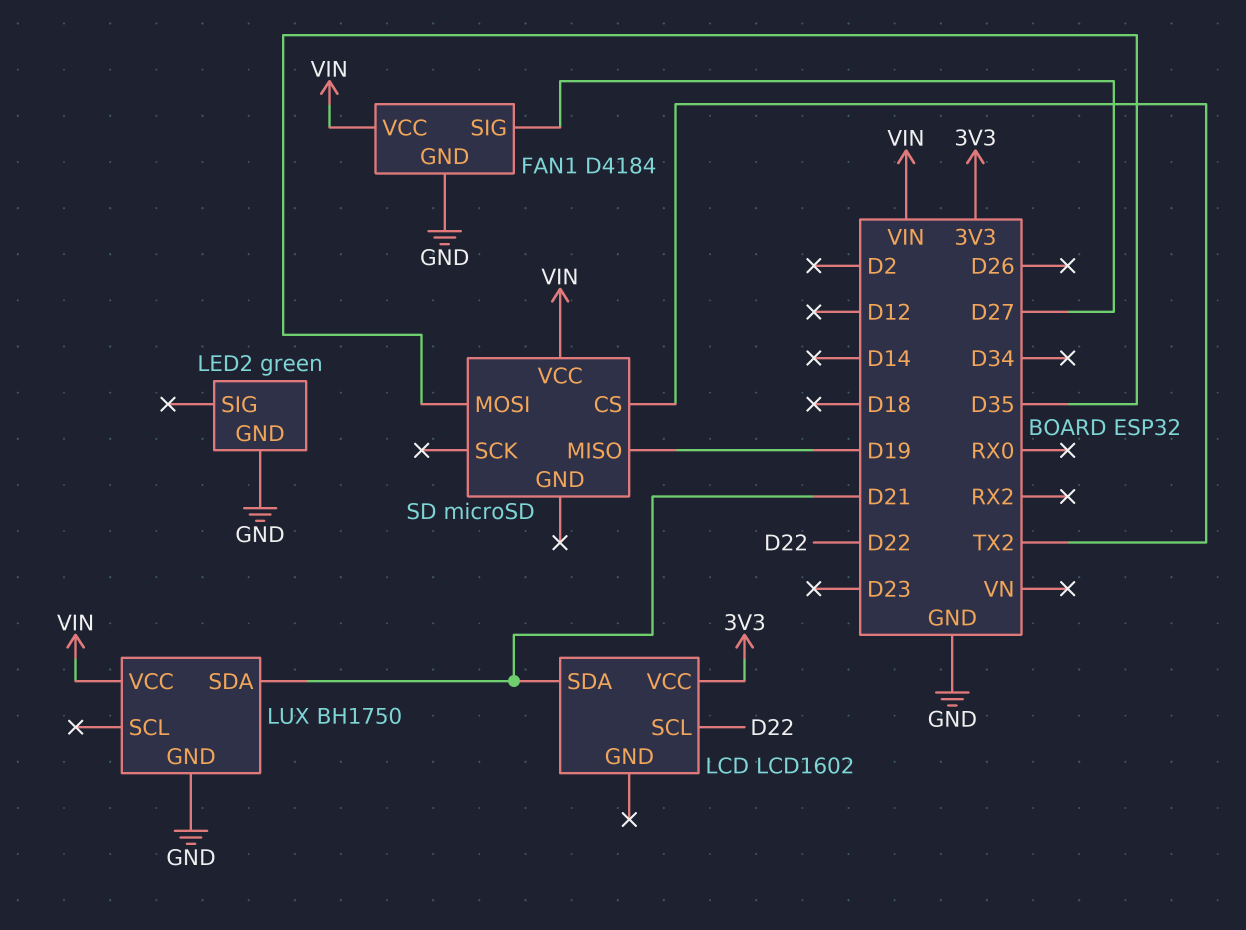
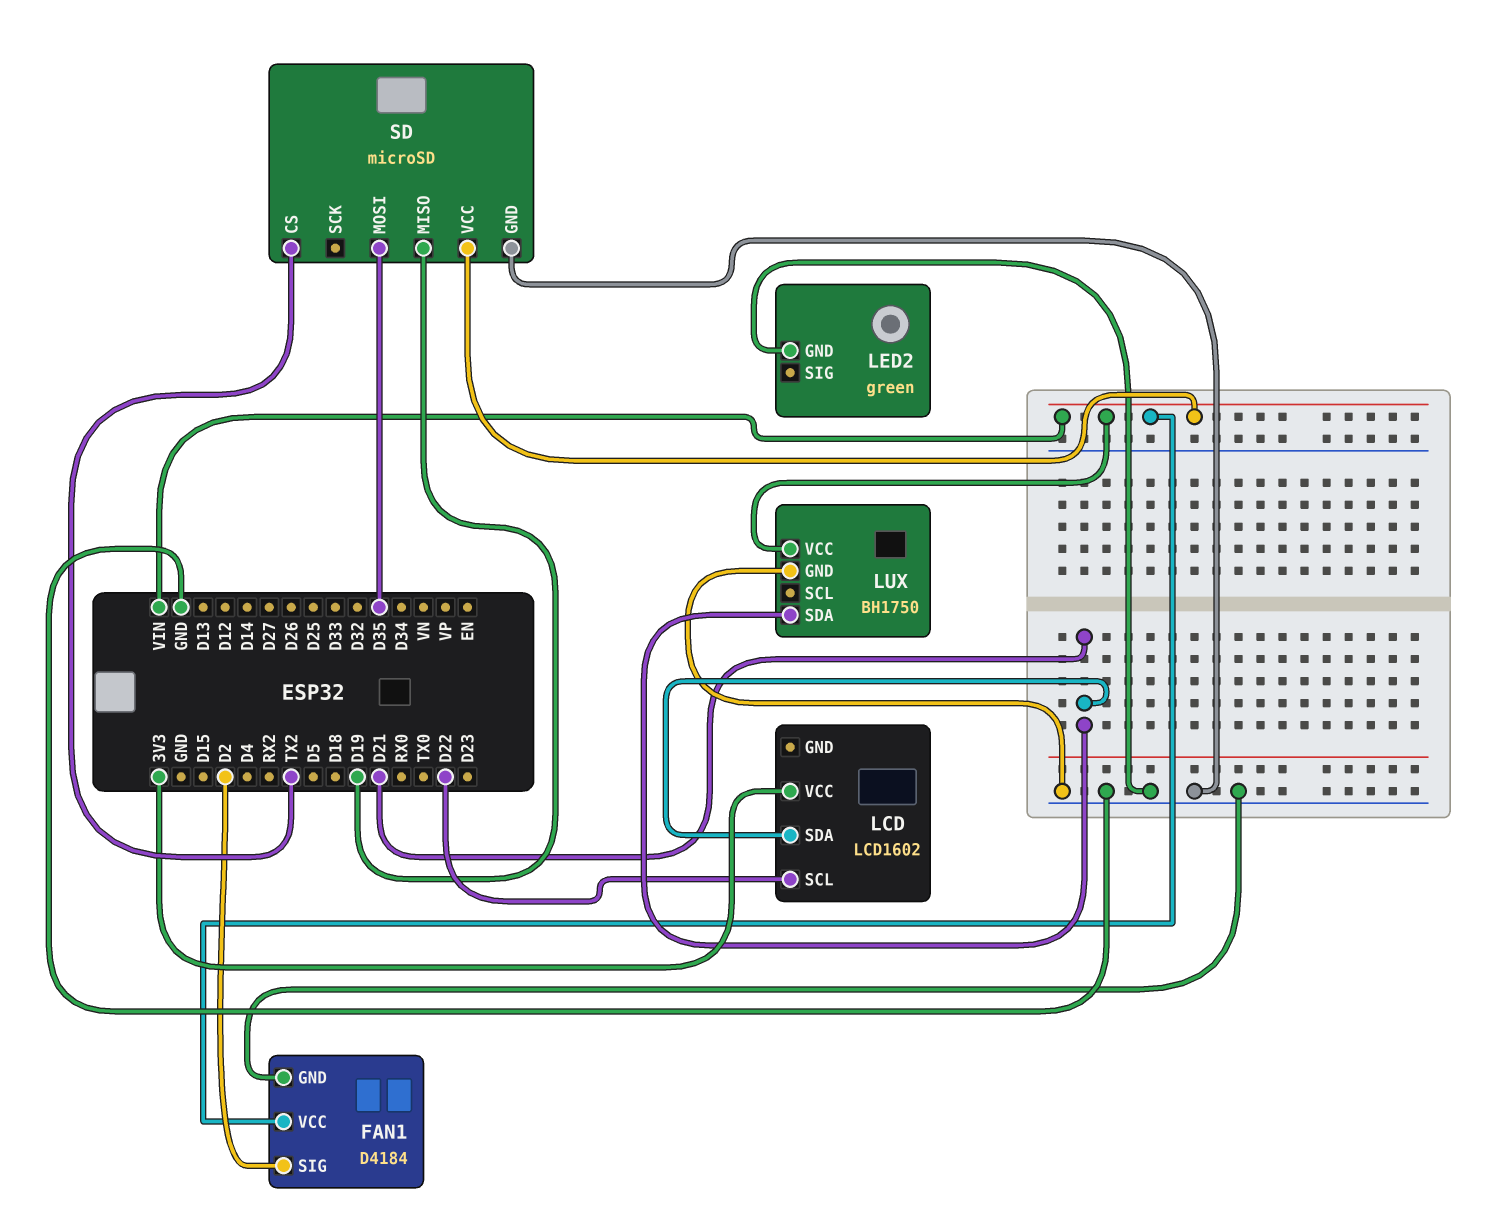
FAN1 pin SIG: D27 -> D2
SD pin GND: none -> GND

